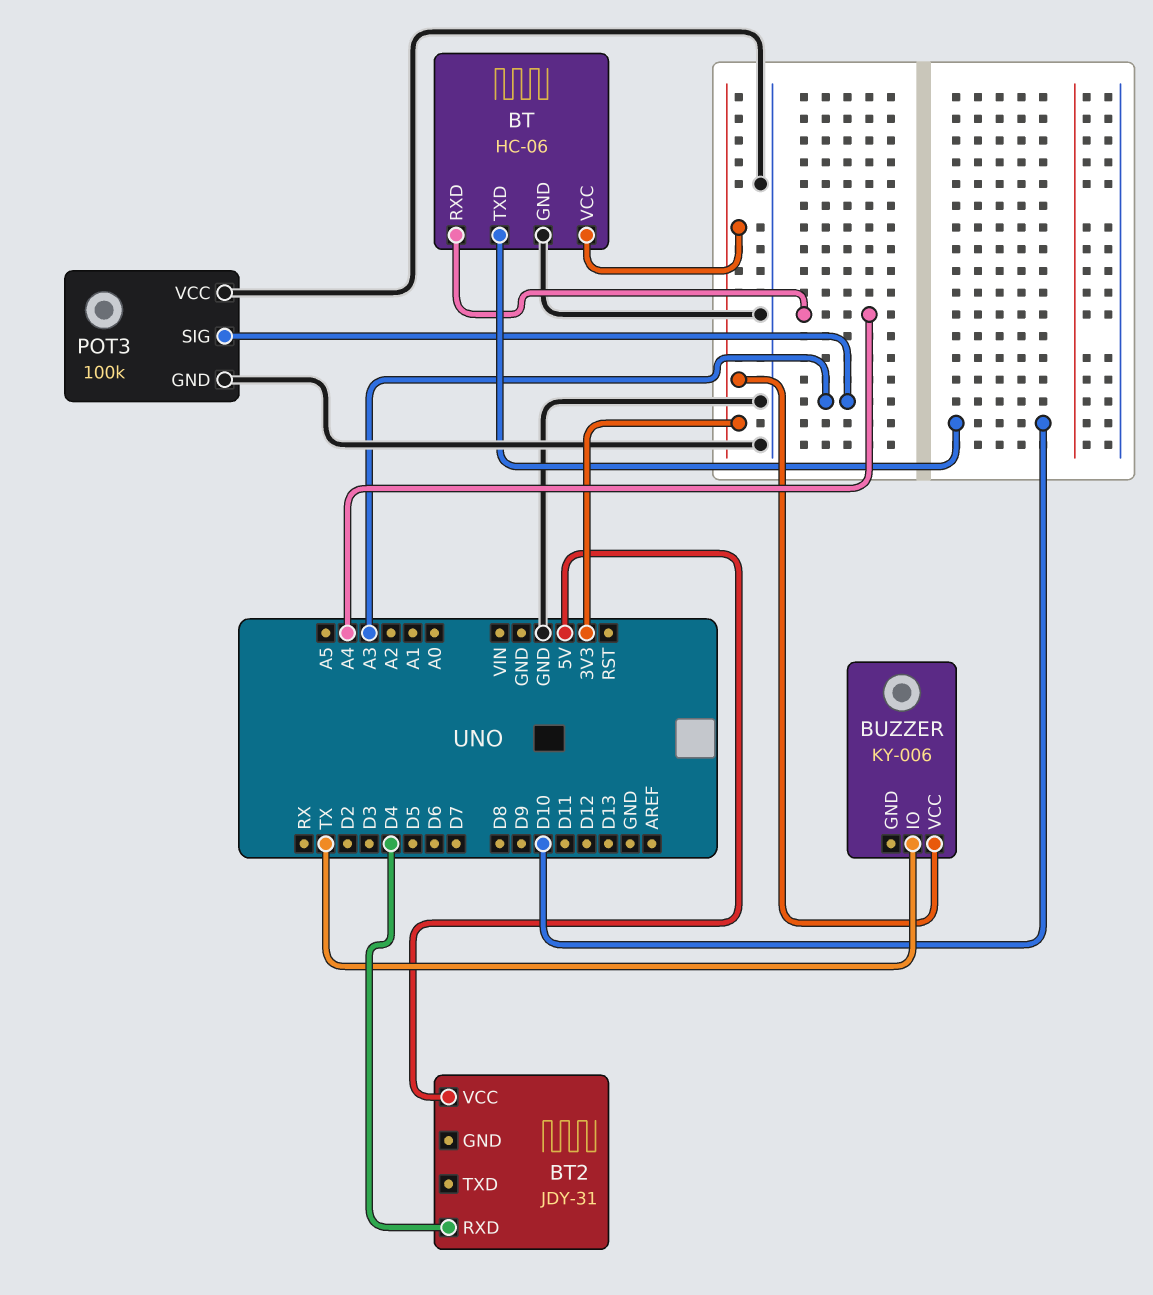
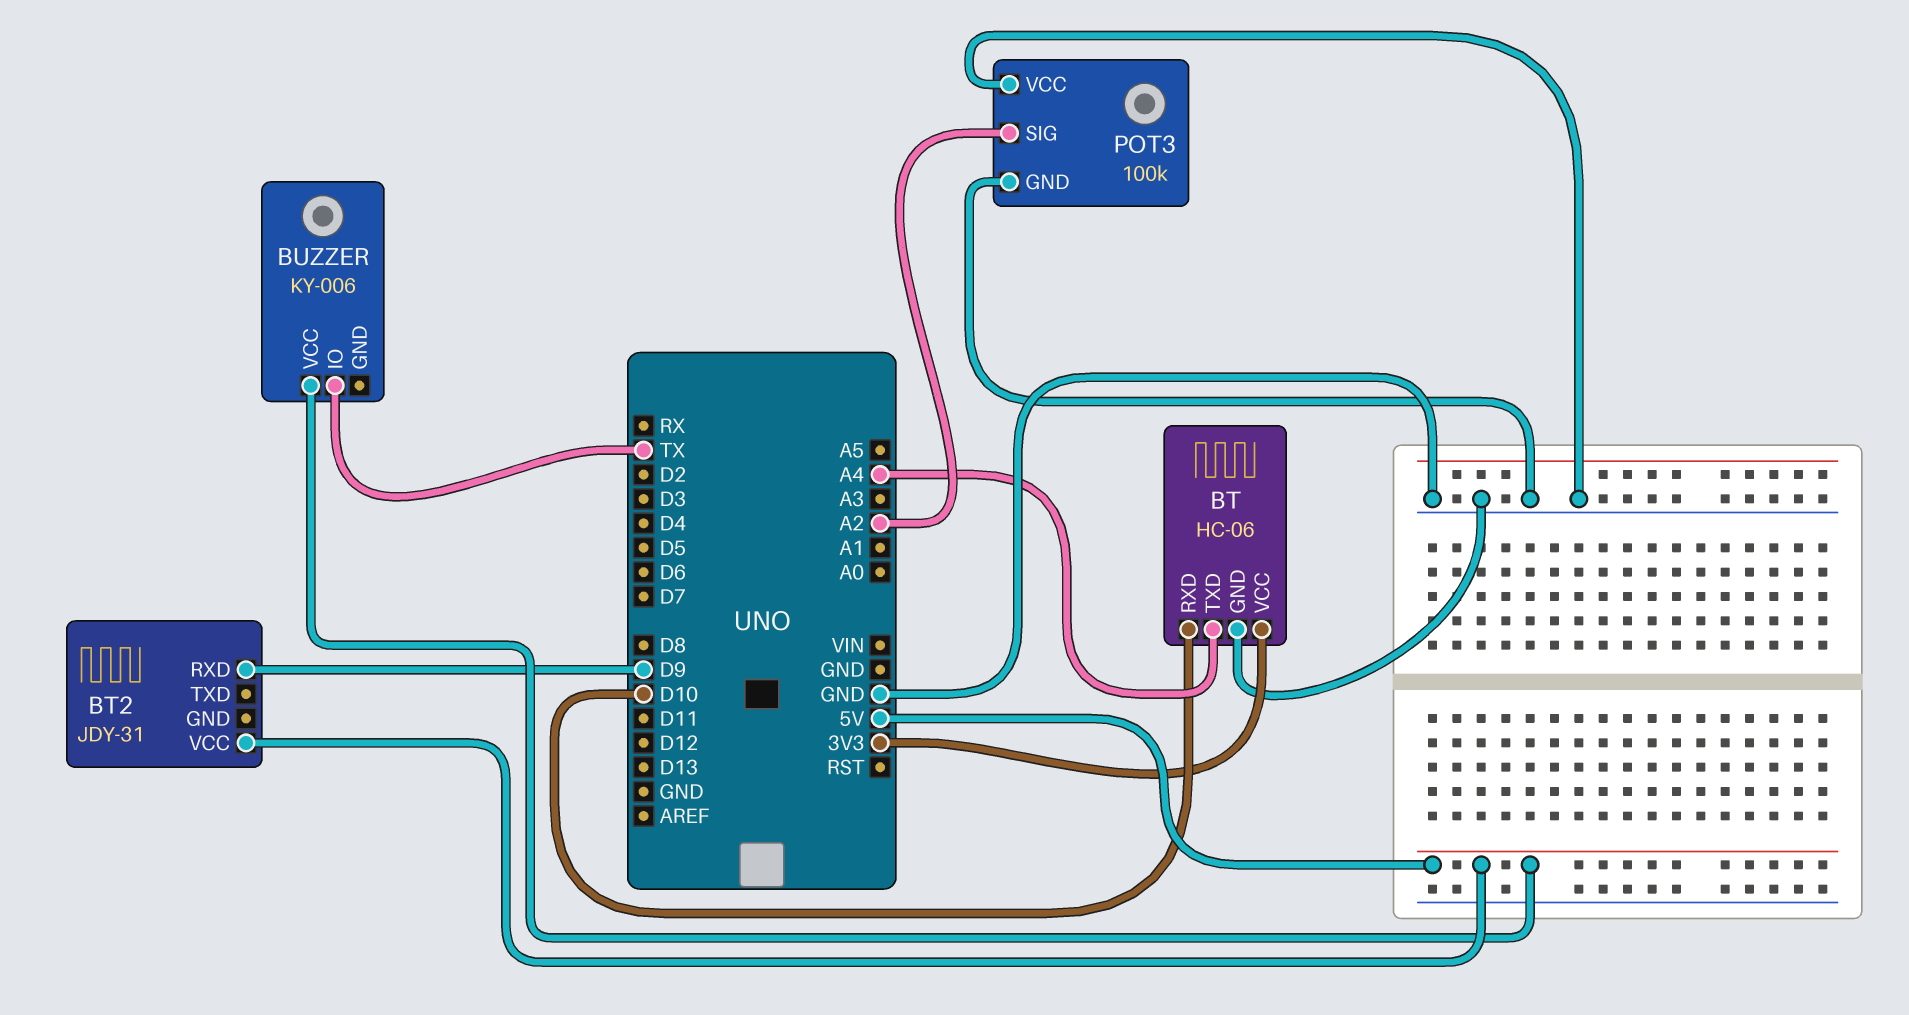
BT pin RXD: A4 -> D10
BT pin TXD: D10 -> A4
BT2 pin RXD: D4 -> D9
BUZZER pin VCC: 3V3 -> 5V
POT3 pin SIG: A3 -> A2

